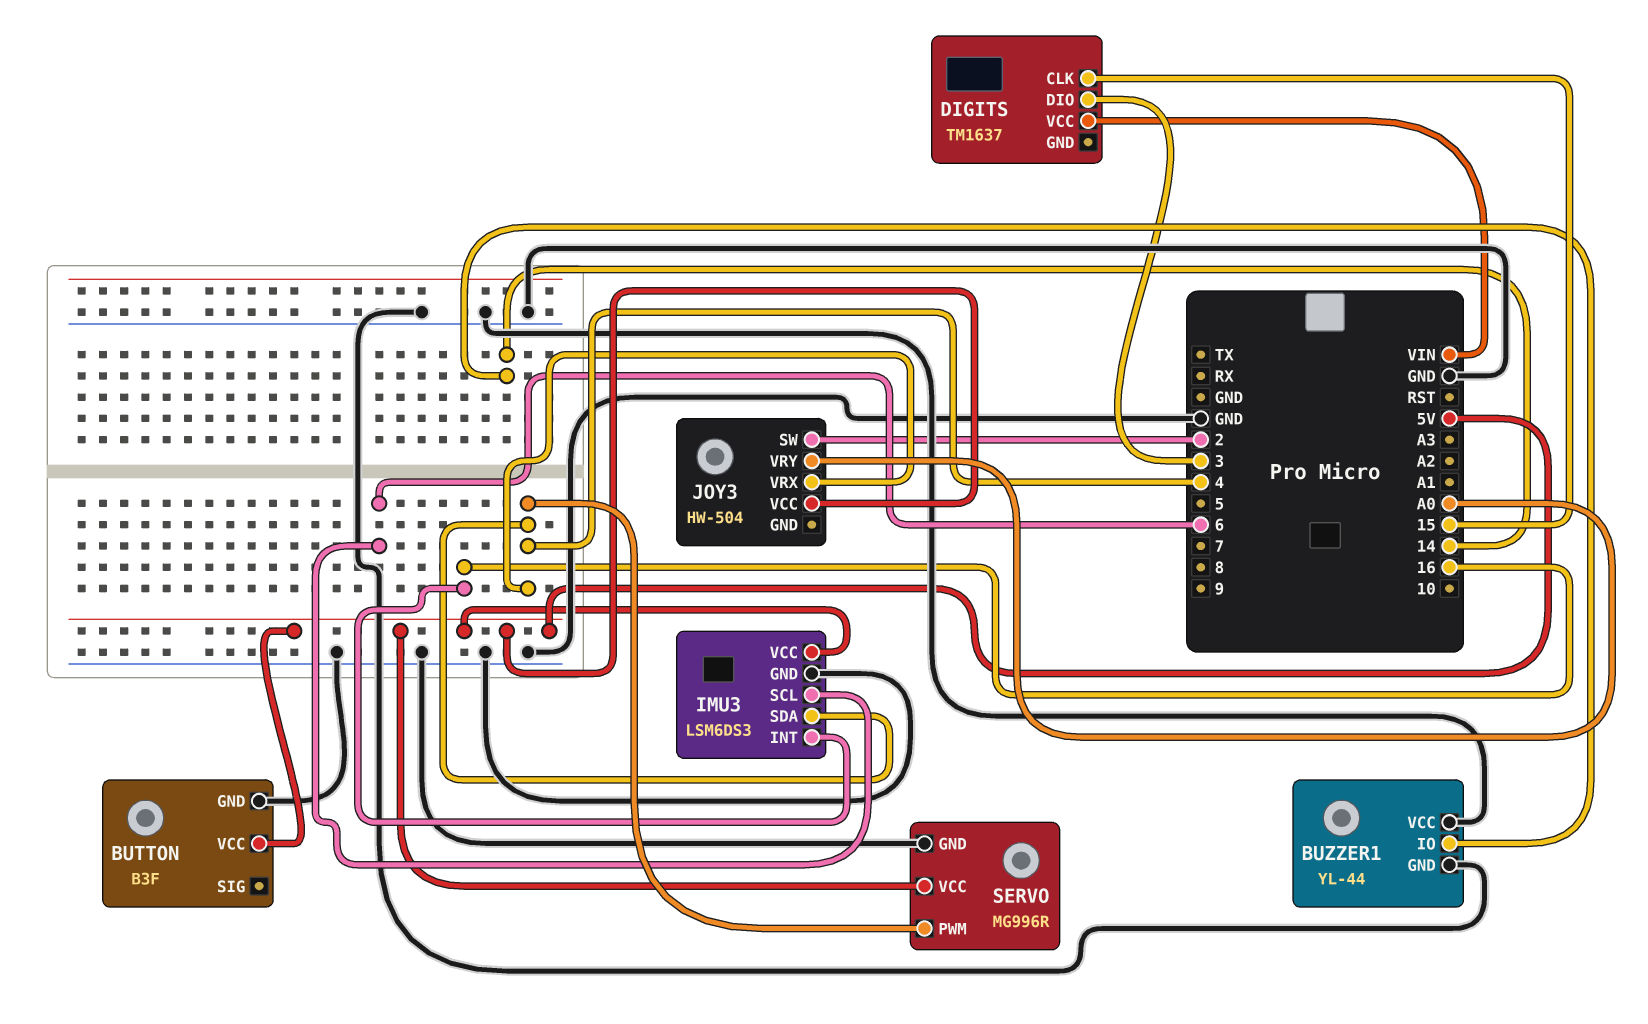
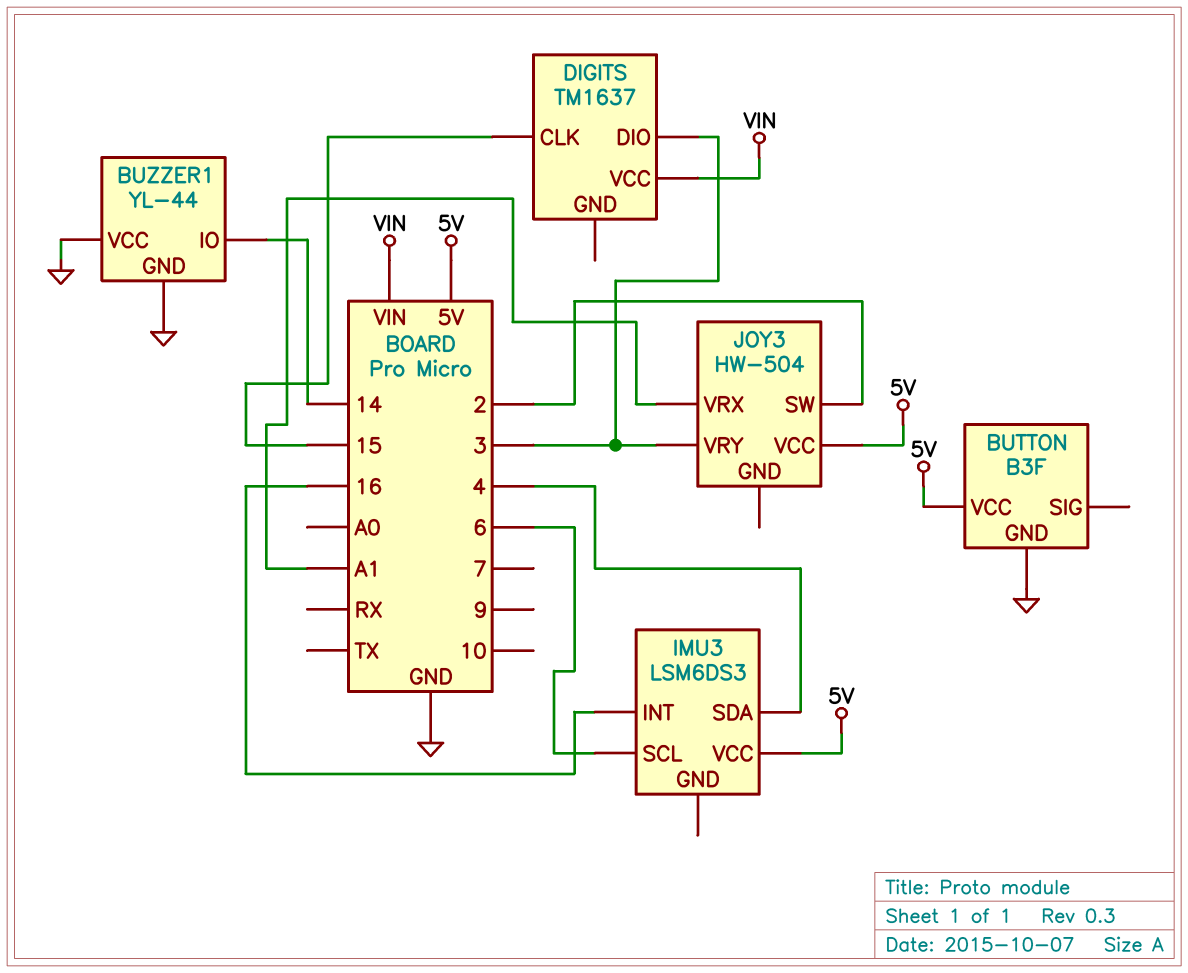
IMU3 pin GND: GND -> none
JOY3 pin VRX: 4 -> A1
JOY3 pin VRY: A0 -> 3
SERVO: MG996R -> none
SERVO pin GND: GND -> none
SERVO pin PWM: 4 -> none
SERVO pin VCC: 5V -> none

